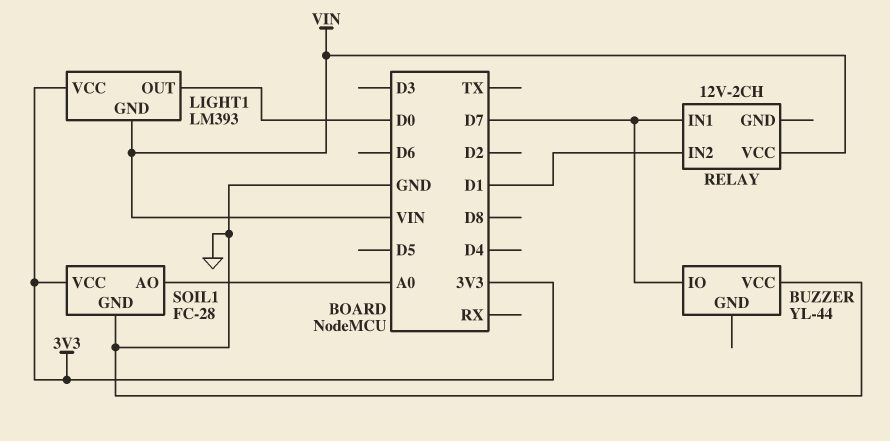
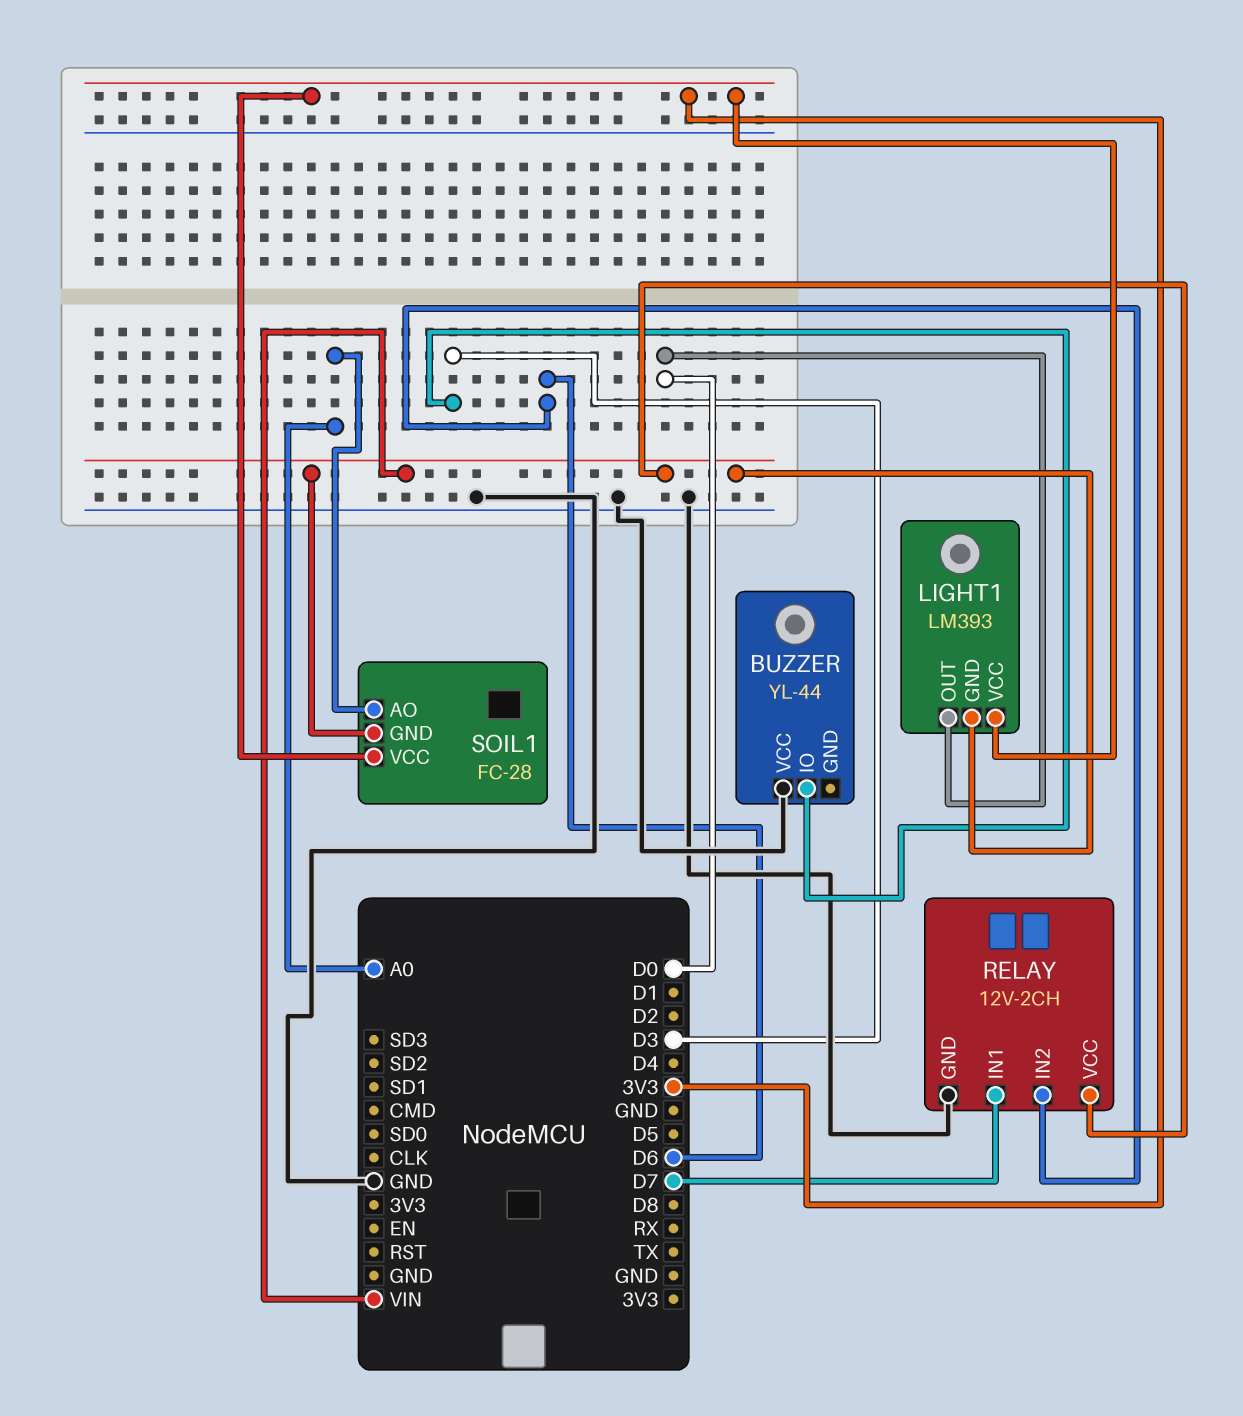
BUZZER pin IO: D7 -> D3
RELAY pin GND: none -> GND
RELAY pin IN2: D1 -> D6
SOIL1 pin GND: GND -> VIN

